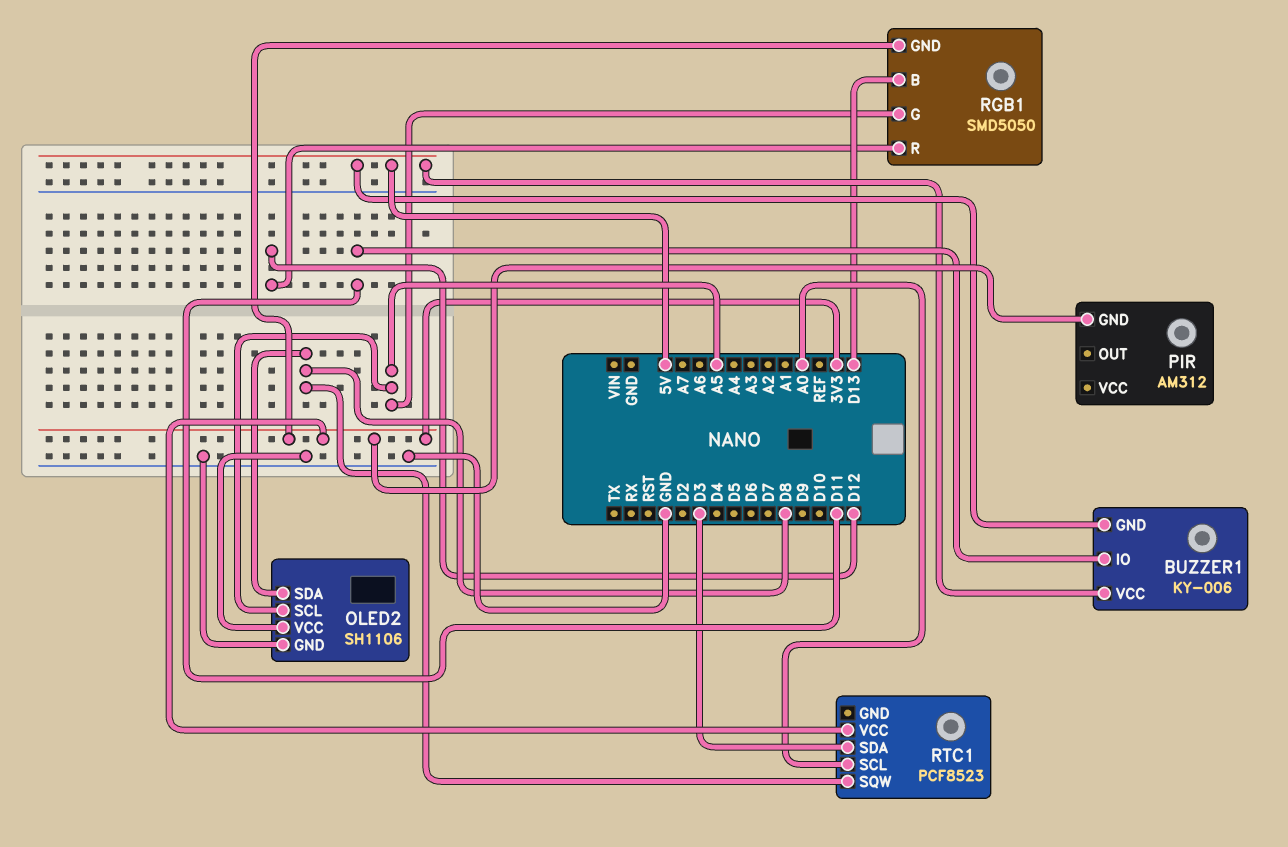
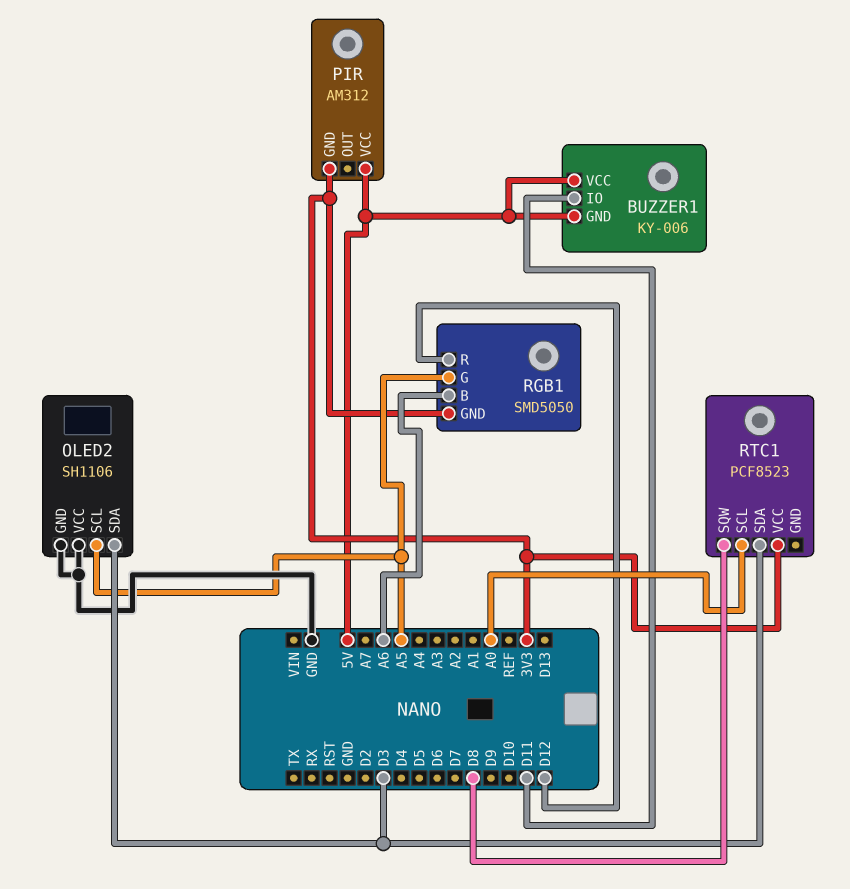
OLED2 pin SDA: D8 -> D3
PIR pin VCC: none -> 5V
RGB1 pin B: D13 -> A6

